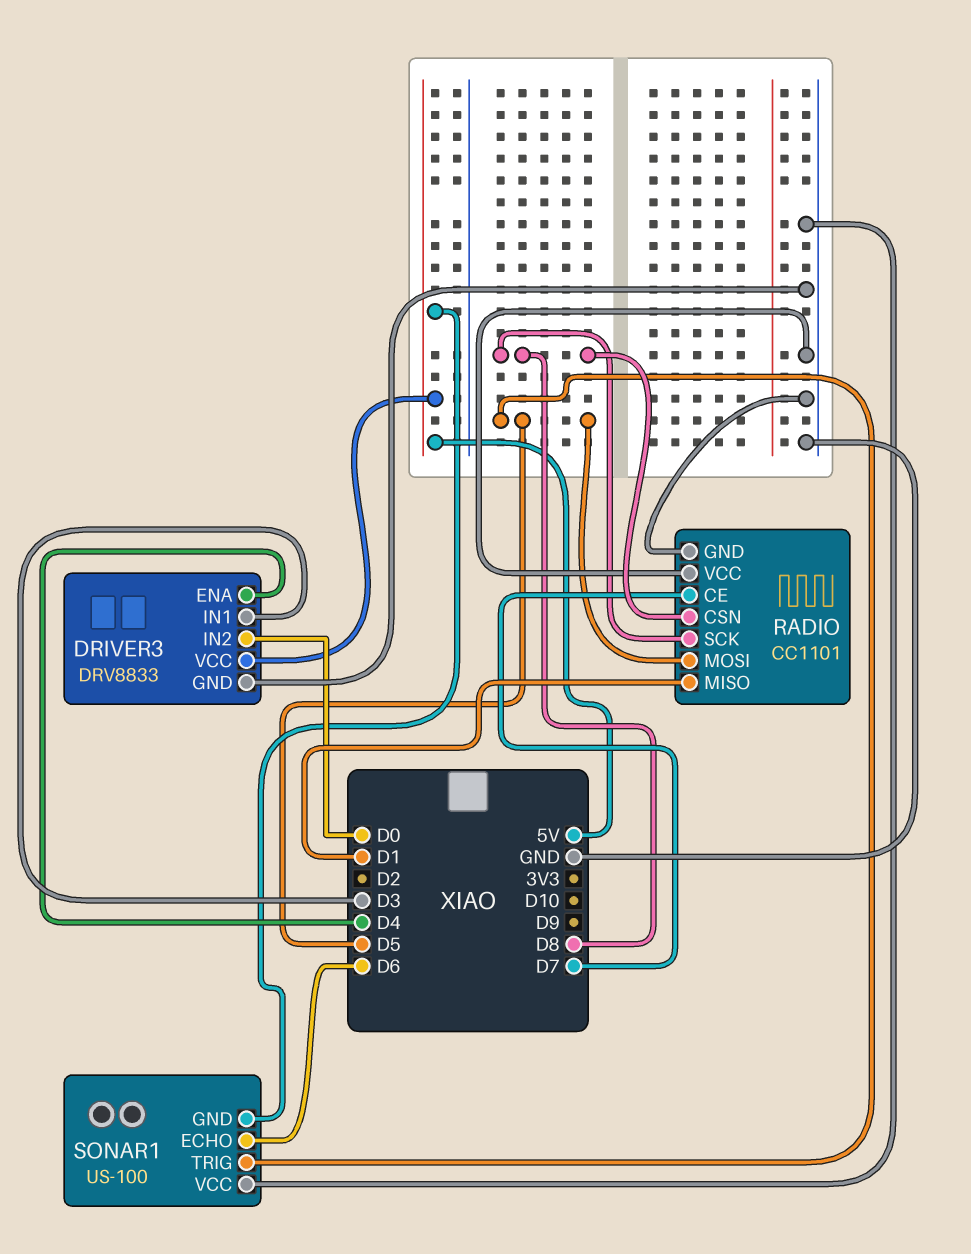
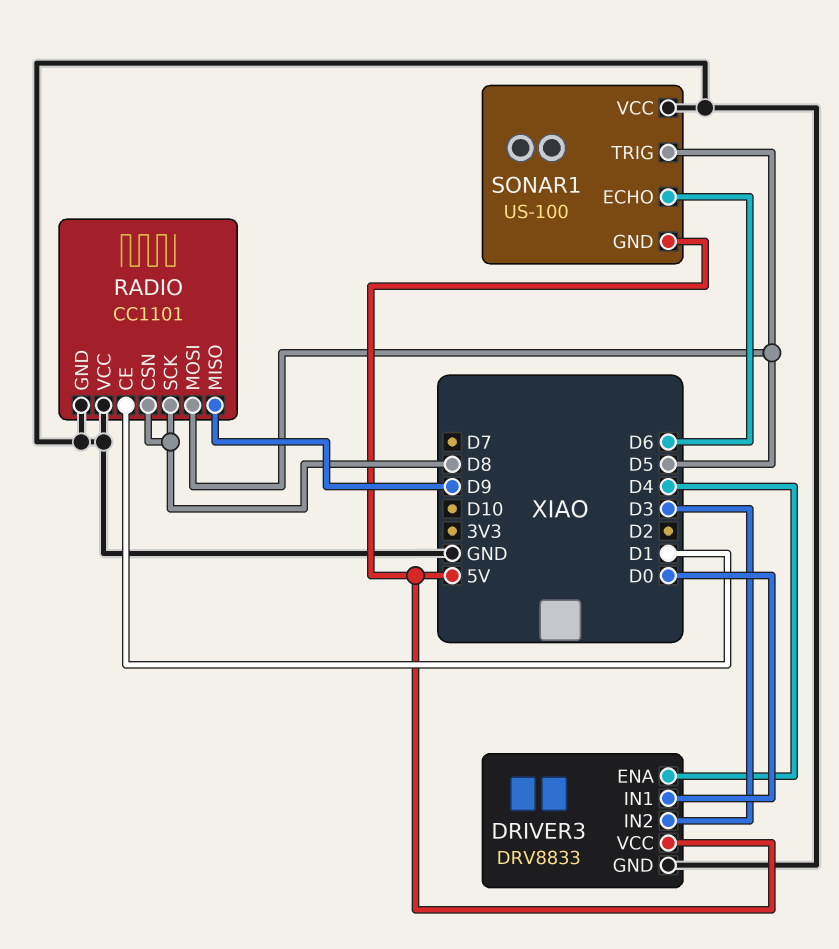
DRIVER3 pin IN1: D3 -> D0
DRIVER3 pin IN2: D0 -> D3
RADIO pin CE: D7 -> D1
RADIO pin MISO: D1 -> D9

